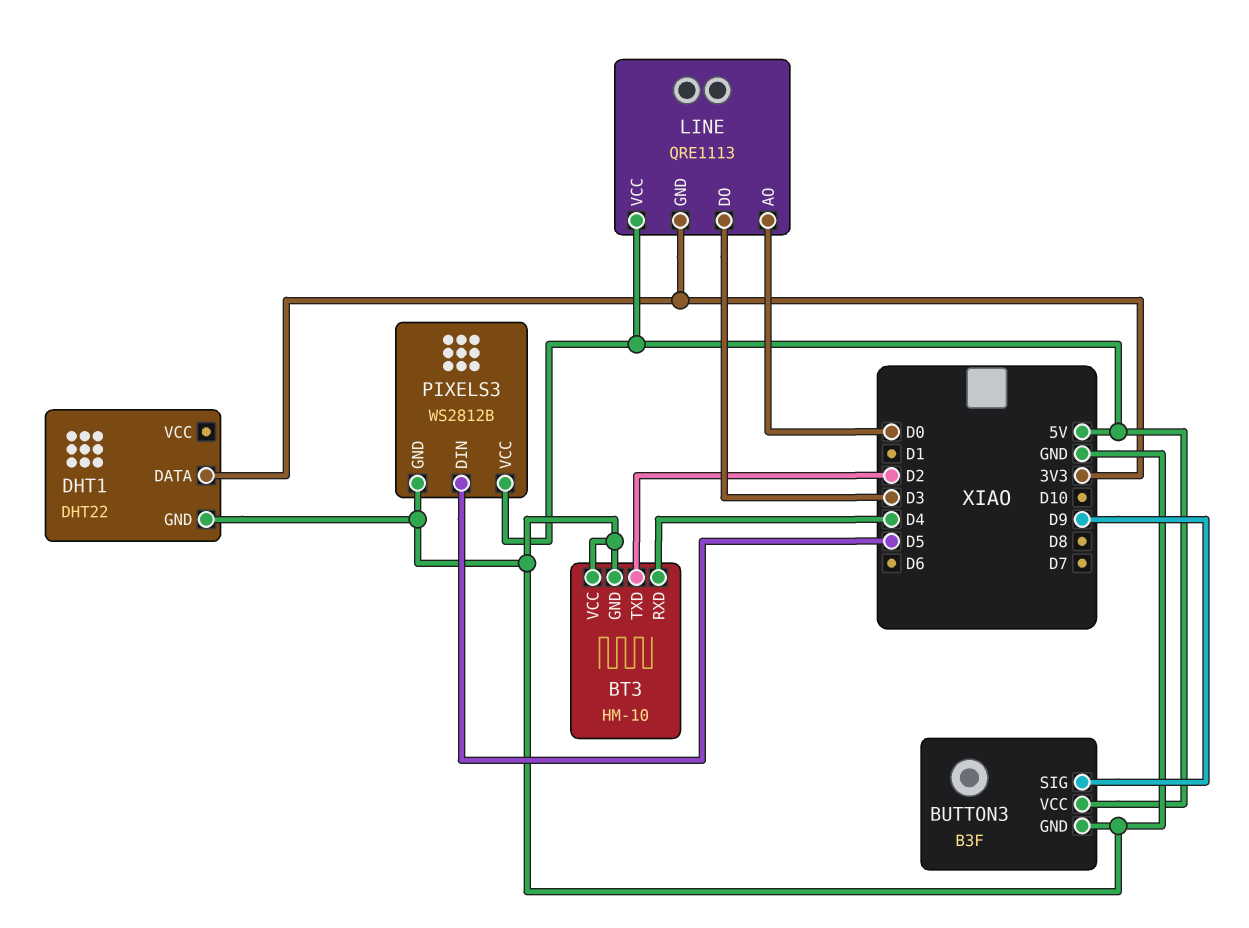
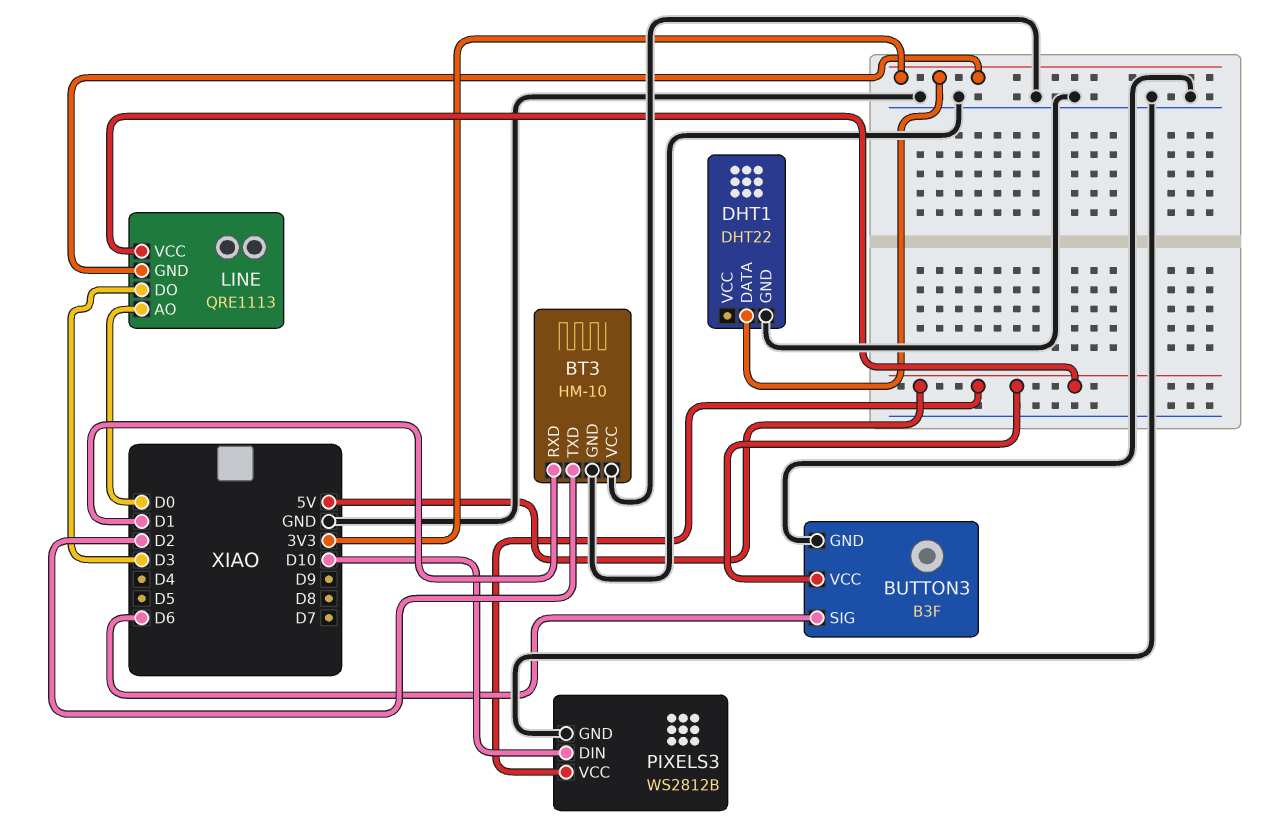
BT3 pin RXD: D4 -> D1
BUTTON3 pin SIG: D9 -> D6
PIXELS3 pin DIN: D5 -> D10

